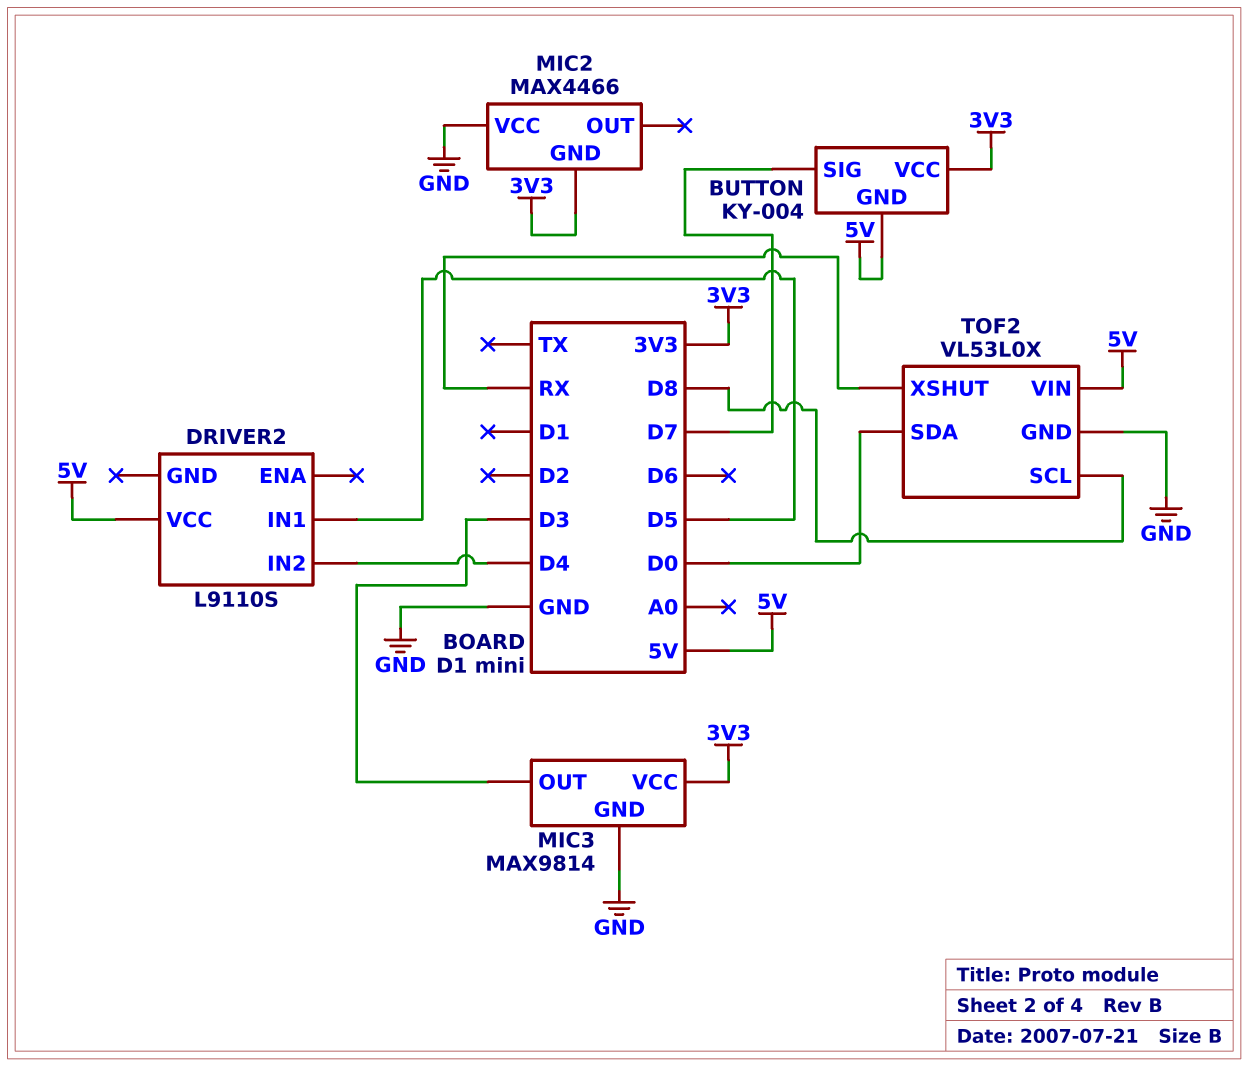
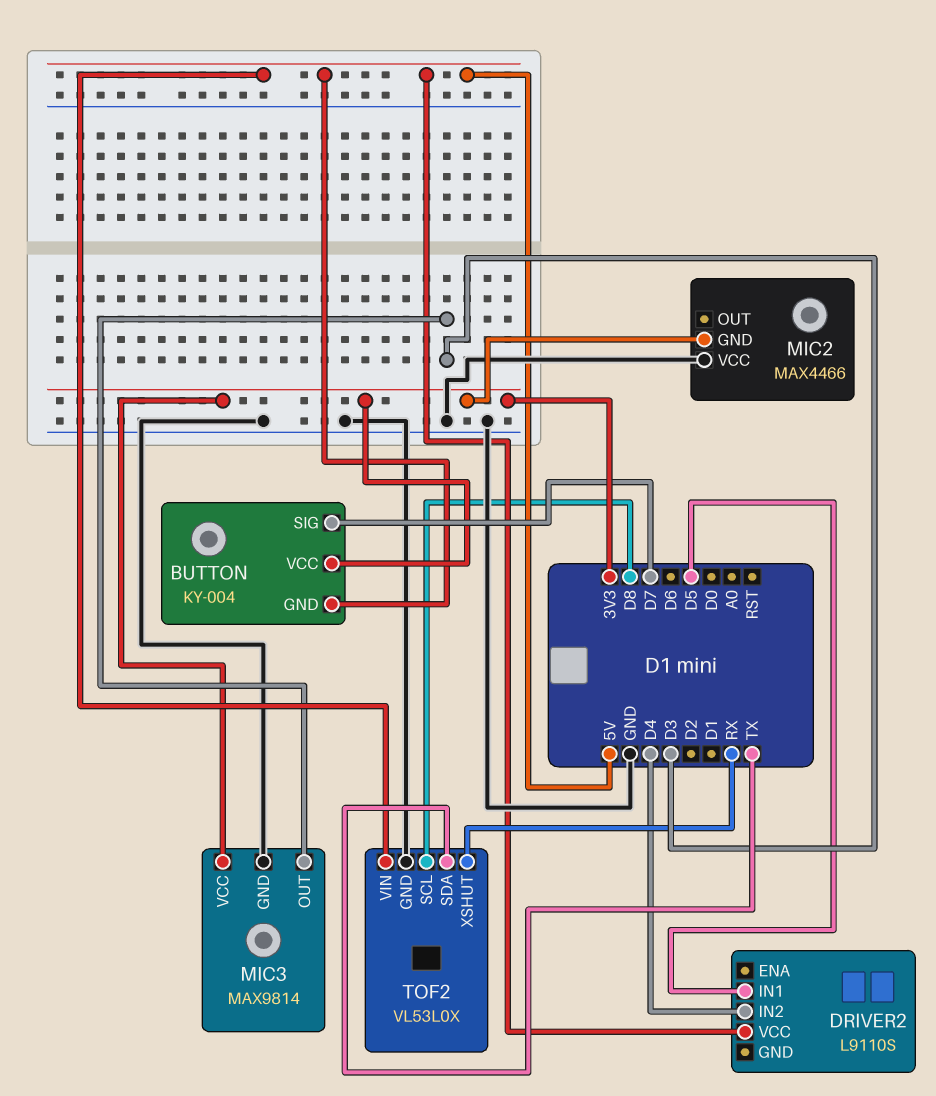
TOF2 pin SDA: D0 -> TX

